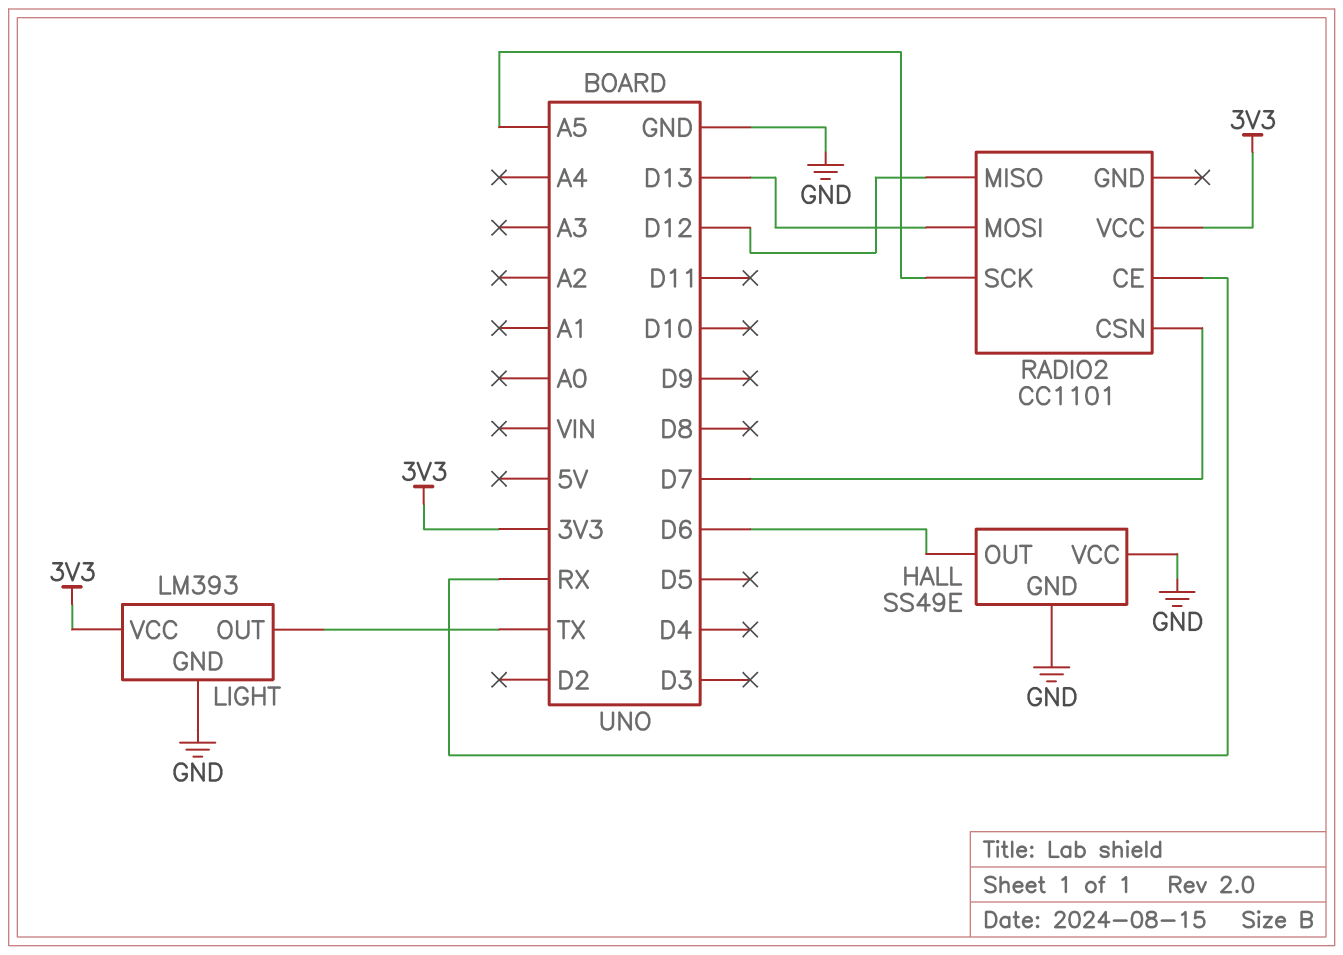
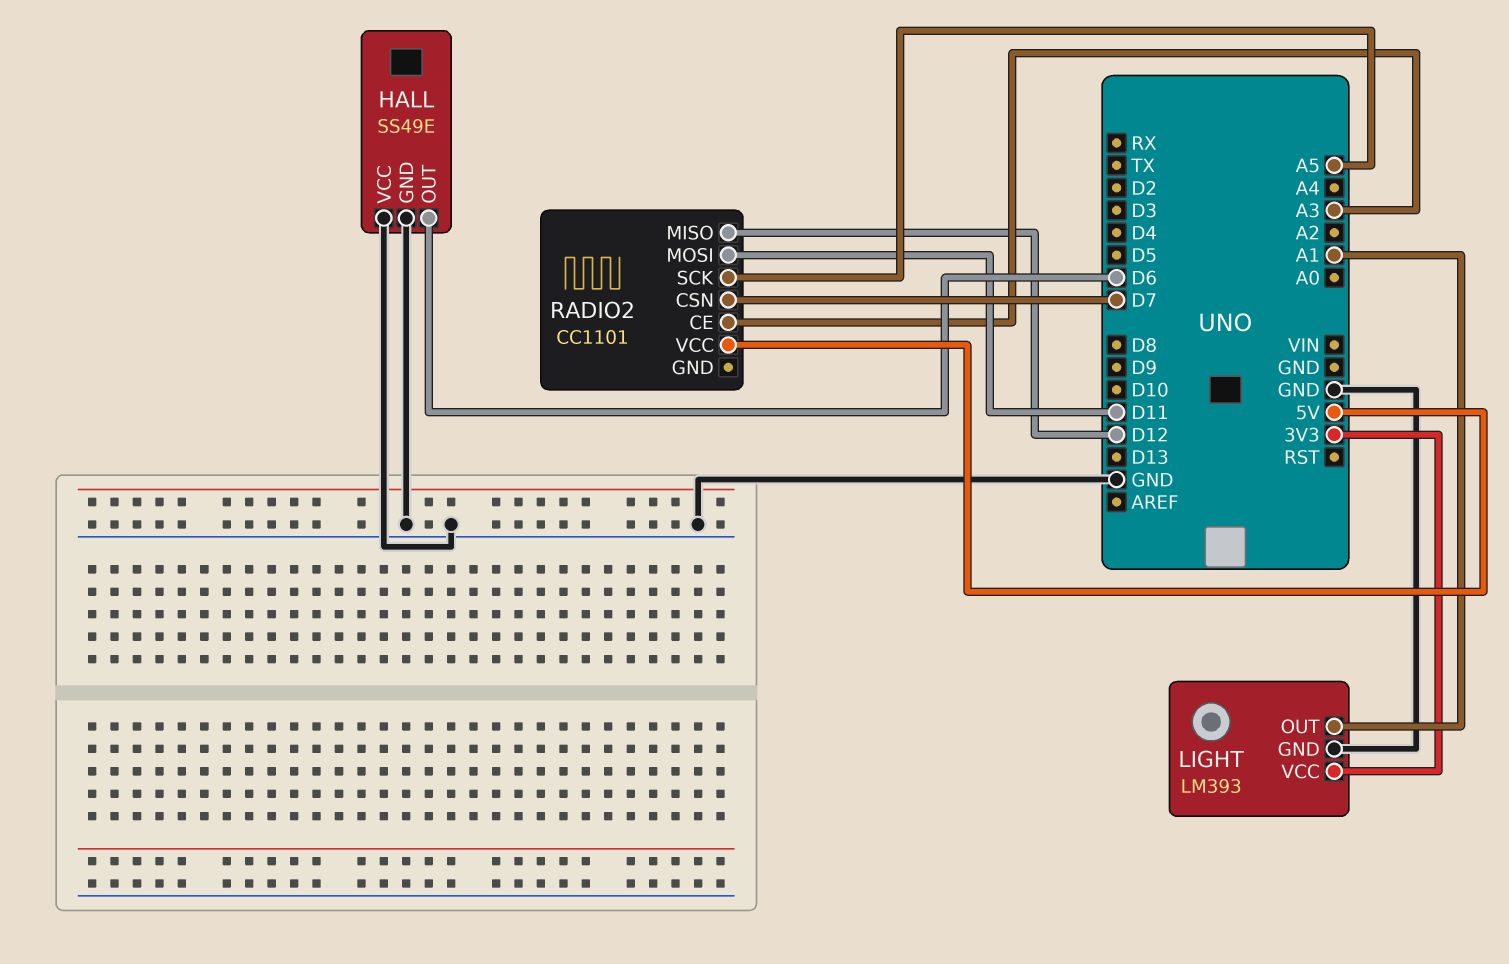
LIGHT pin OUT: TX -> A1
RADIO2 pin CE: RX -> A3
RADIO2 pin MOSI: D13 -> D11
RADIO2 pin VCC: 3V3 -> 5V

